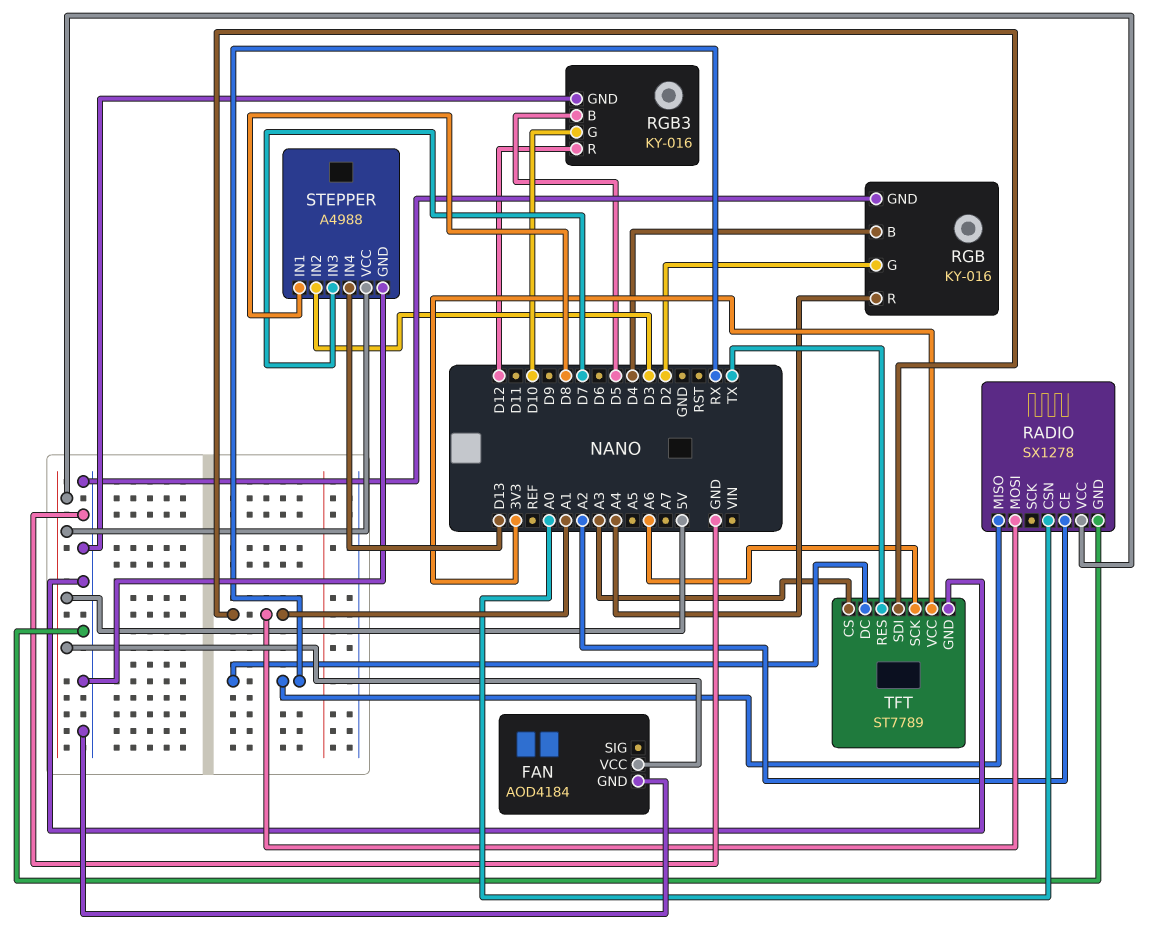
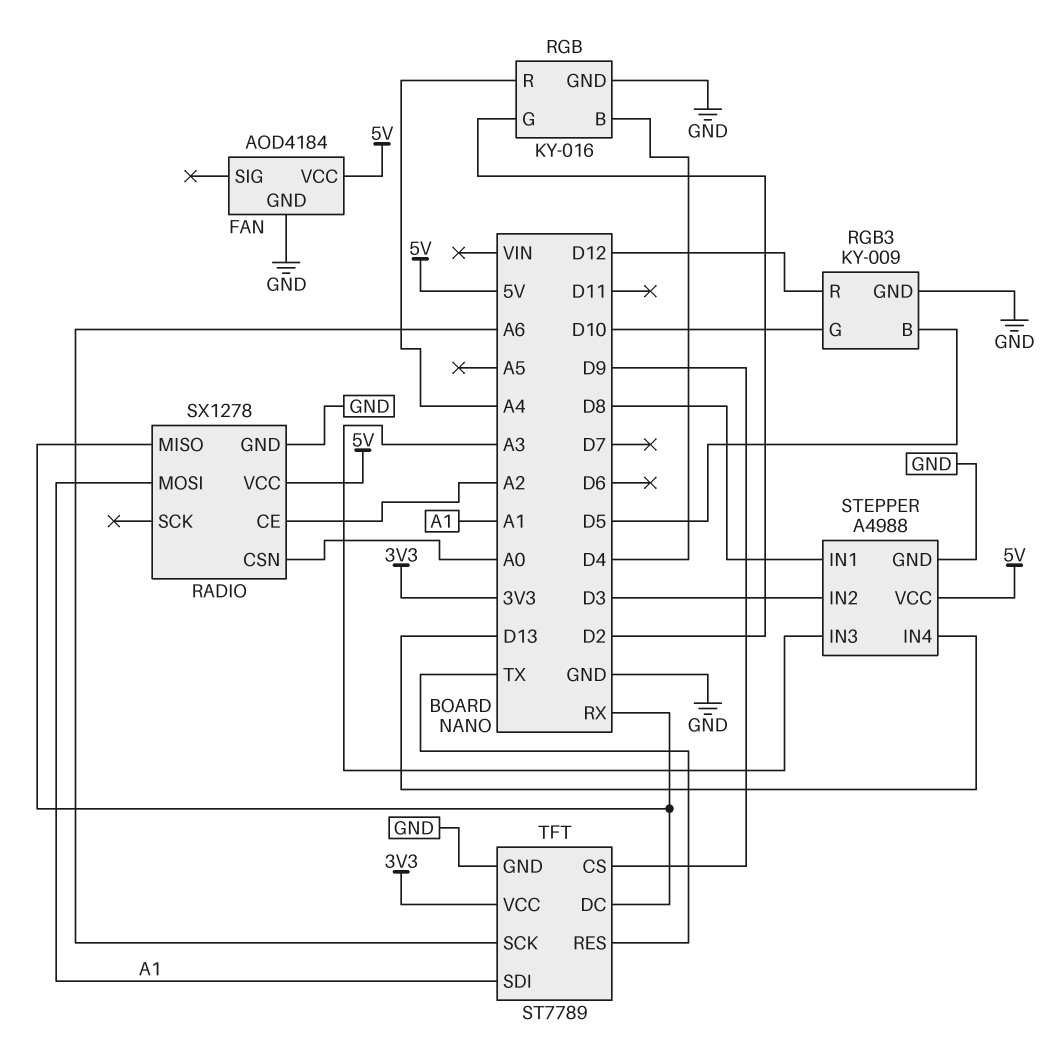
RGB3: KY-016 -> KY-009
STEPPER pin IN3: D7 -> A3
TFT pin CS: A3 -> D9

